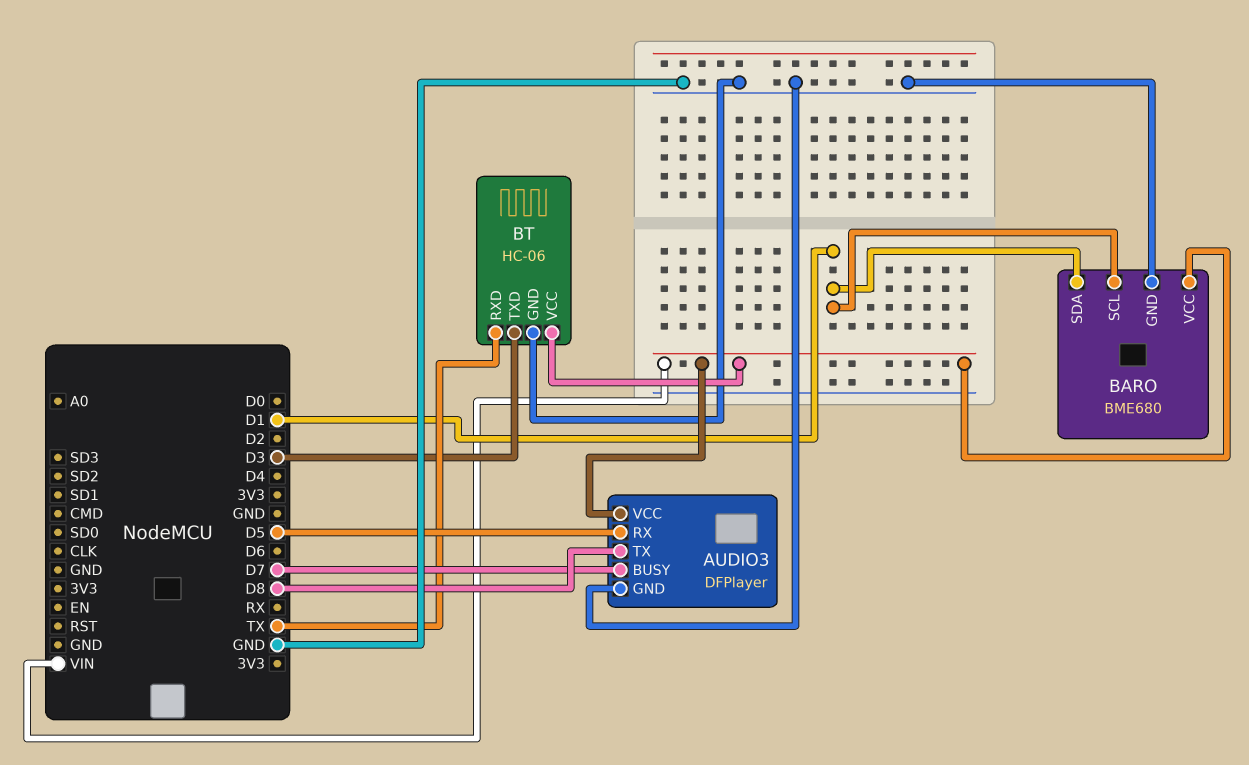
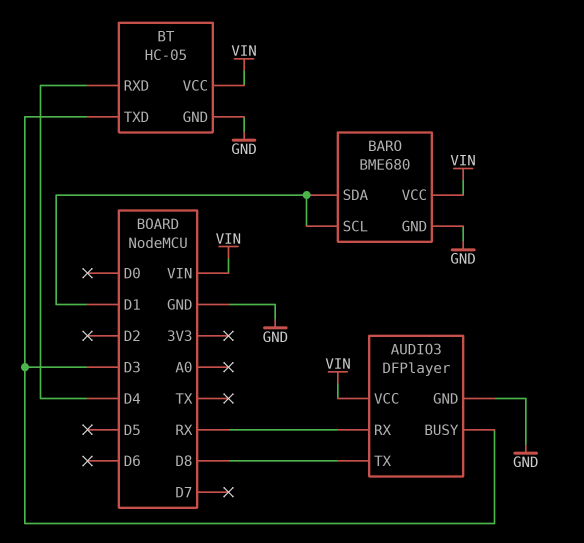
AUDIO3 pin BUSY: D7 -> D3
AUDIO3 pin RX: D5 -> RX
BT: HC-06 -> HC-05
BT pin RXD: TX -> D4

